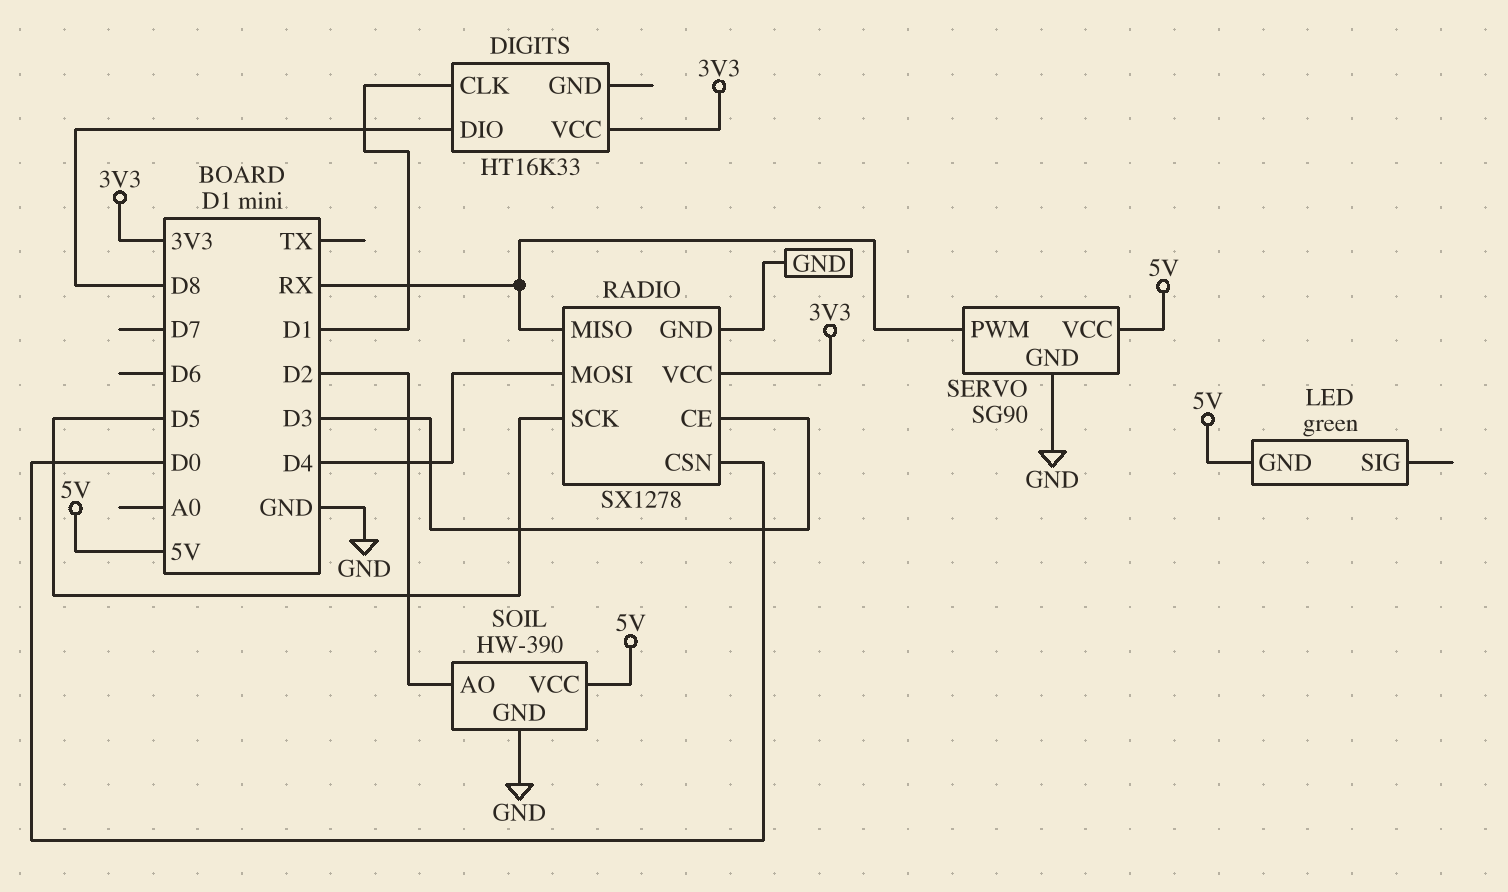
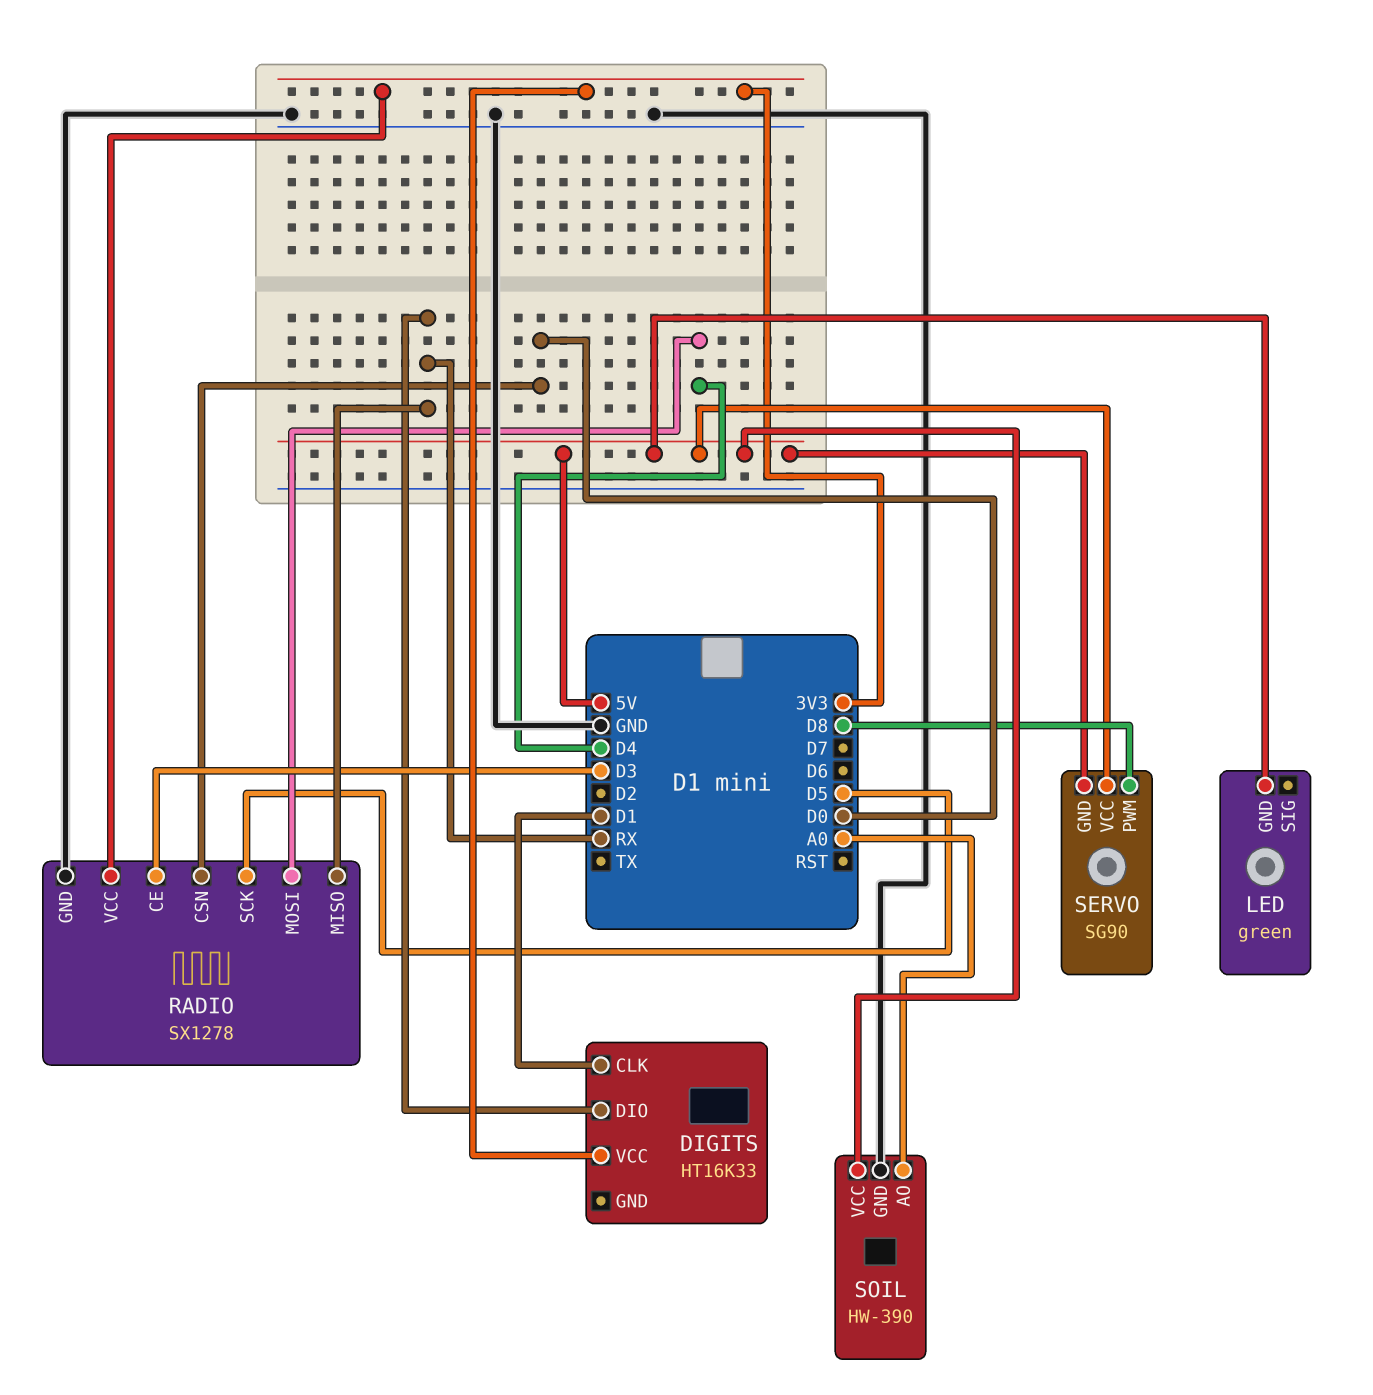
DIGITS pin DIO: D8 -> RX
SERVO pin GND: GND -> 5V
SERVO pin PWM: RX -> D8
SOIL pin AO: D2 -> A0

